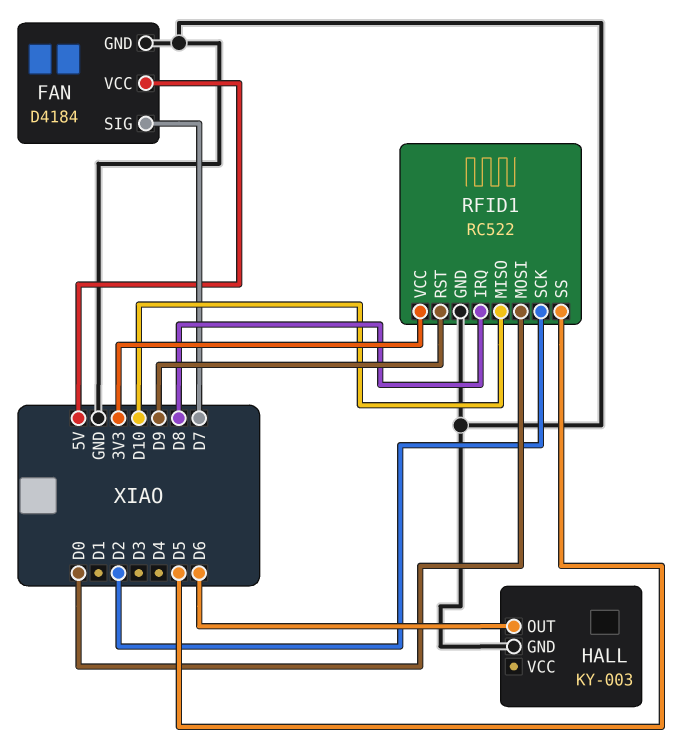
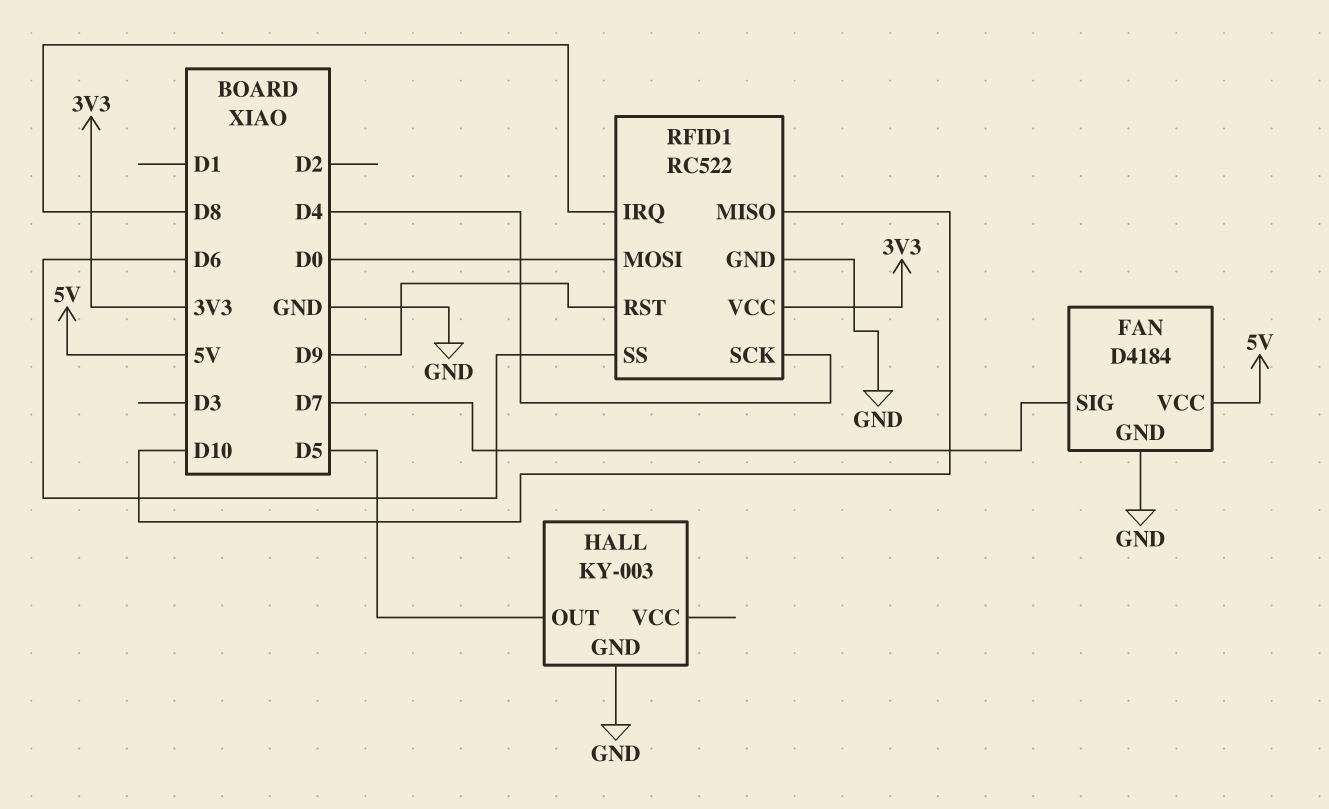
HALL pin OUT: D6 -> D5
RFID1 pin SCK: D2 -> D4
RFID1 pin SS: D5 -> D6

